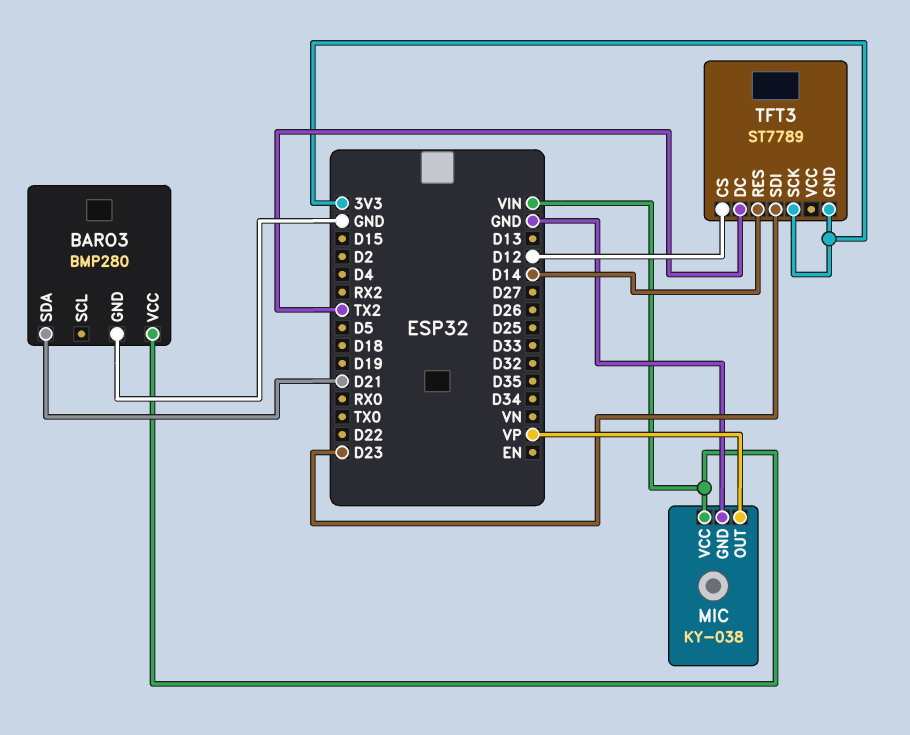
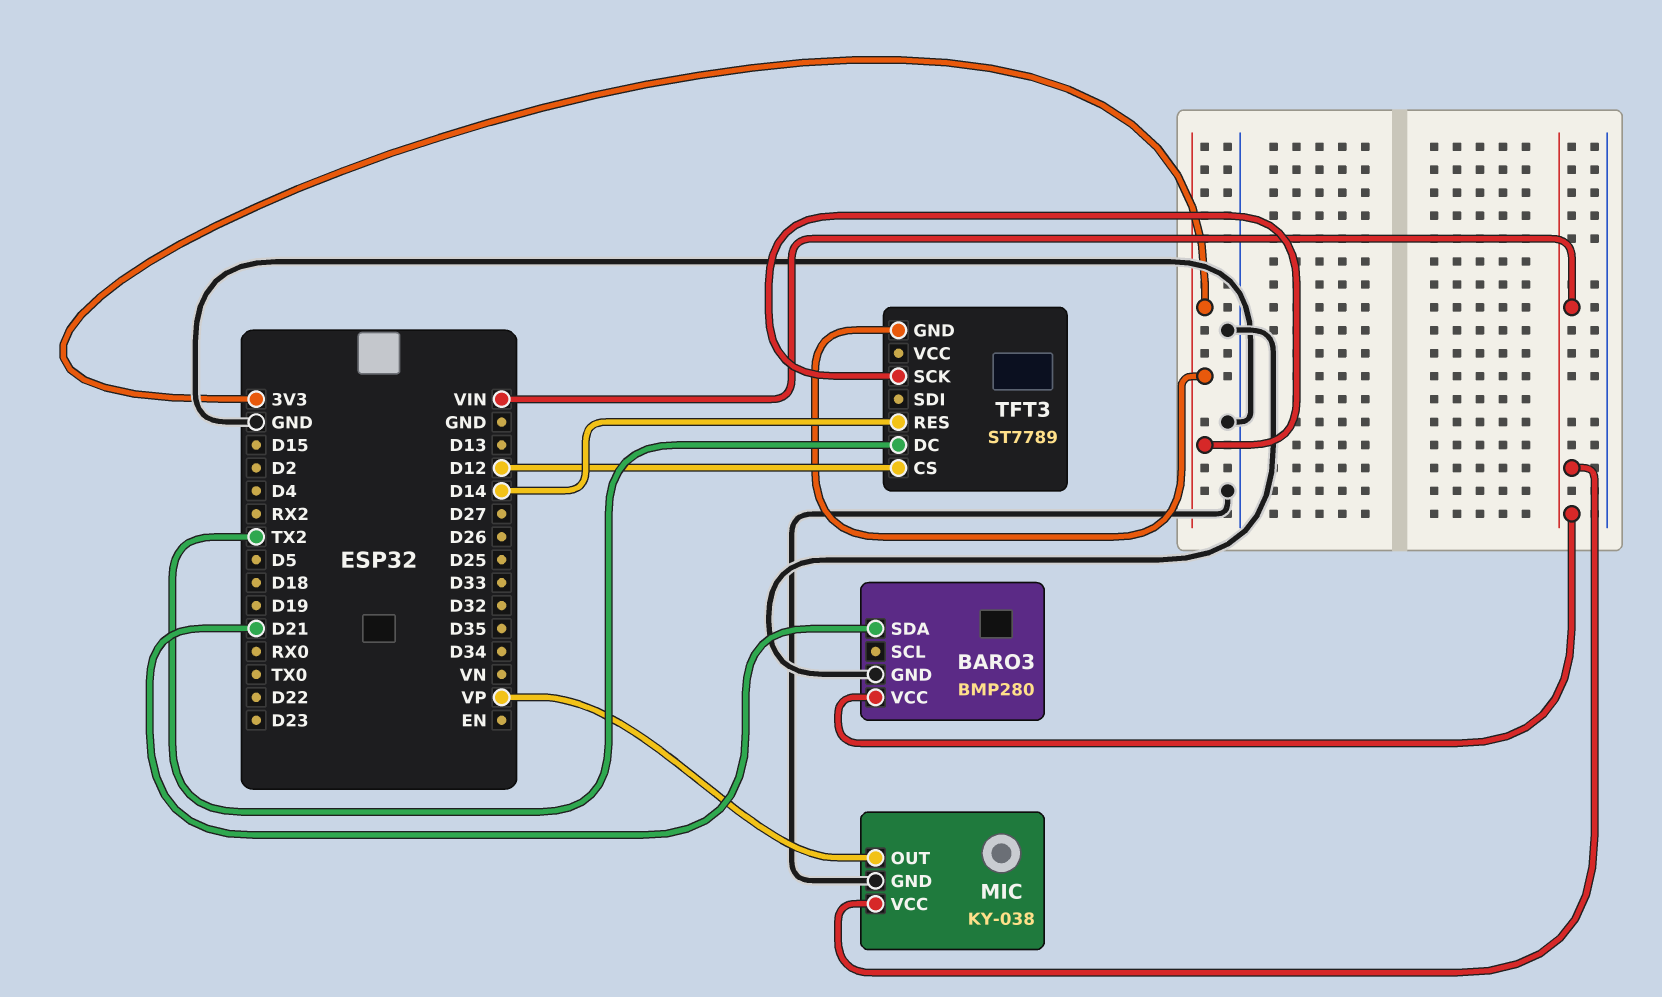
TFT3 pin SDI: D23 -> none

